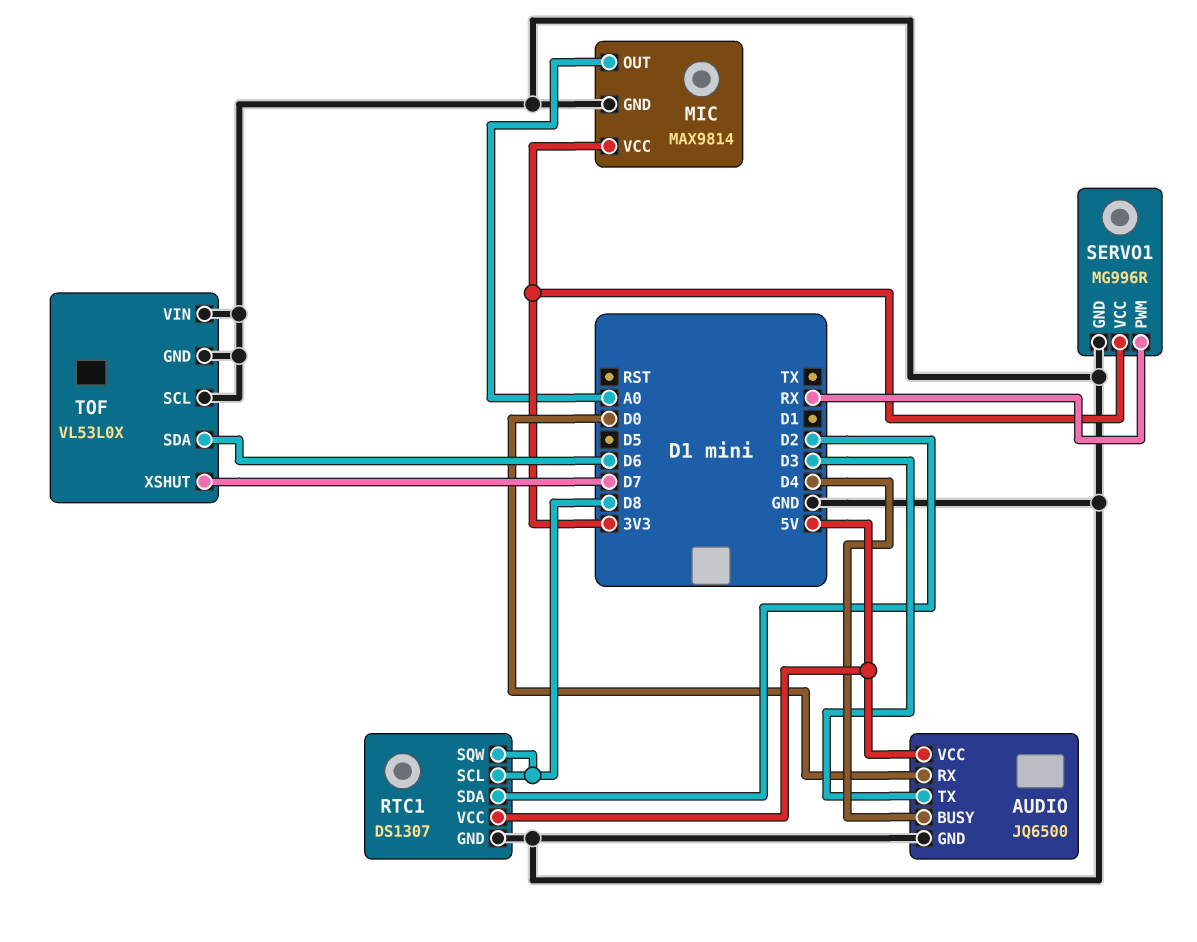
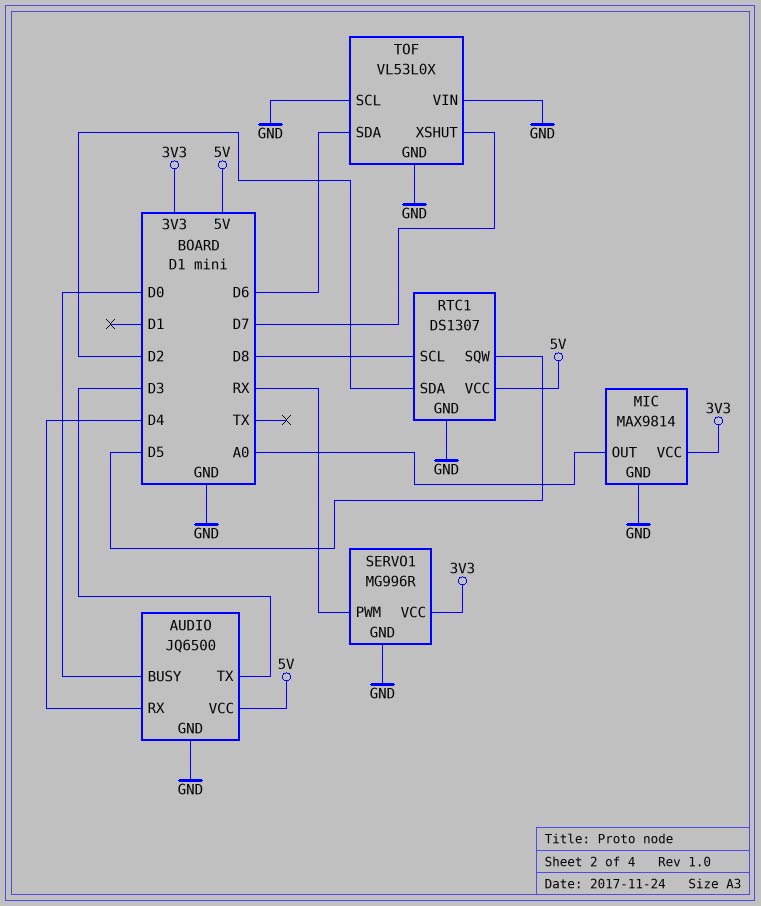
AUDIO pin BUSY: D4 -> D0
AUDIO pin RX: D0 -> D4
RTC1 pin SQW: D8 -> D5

